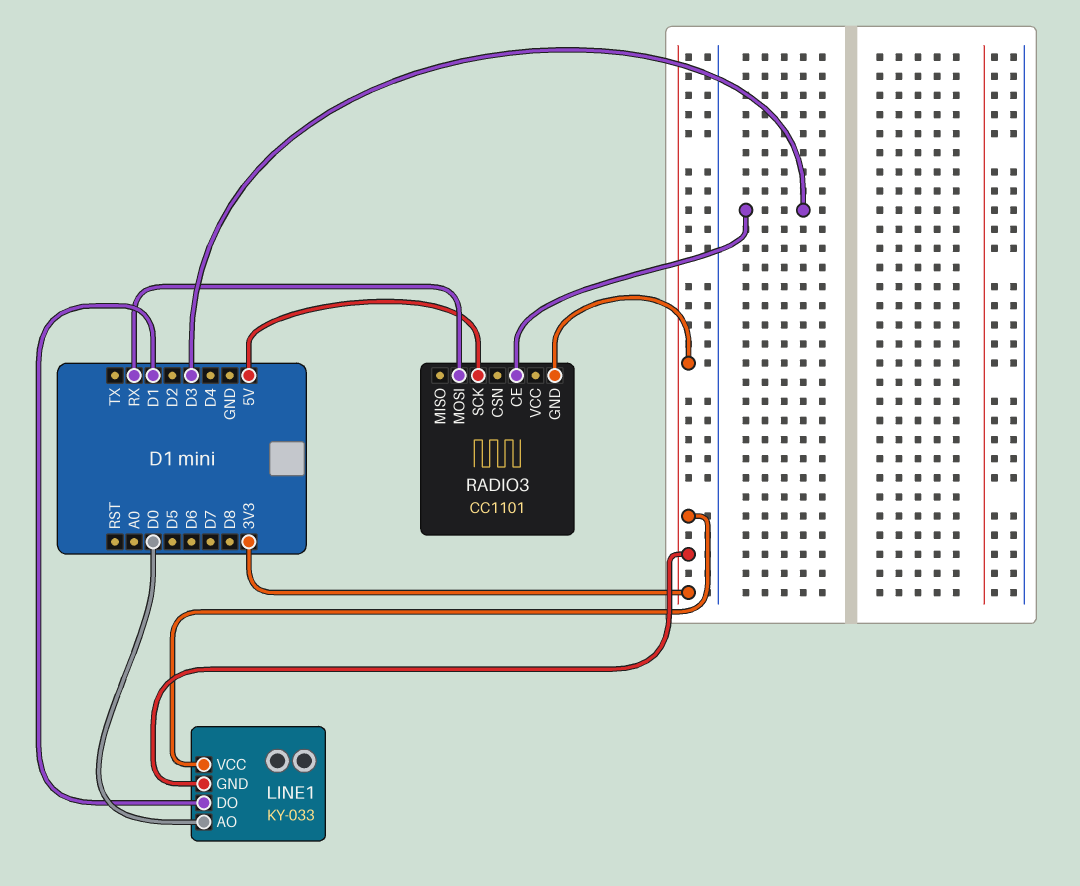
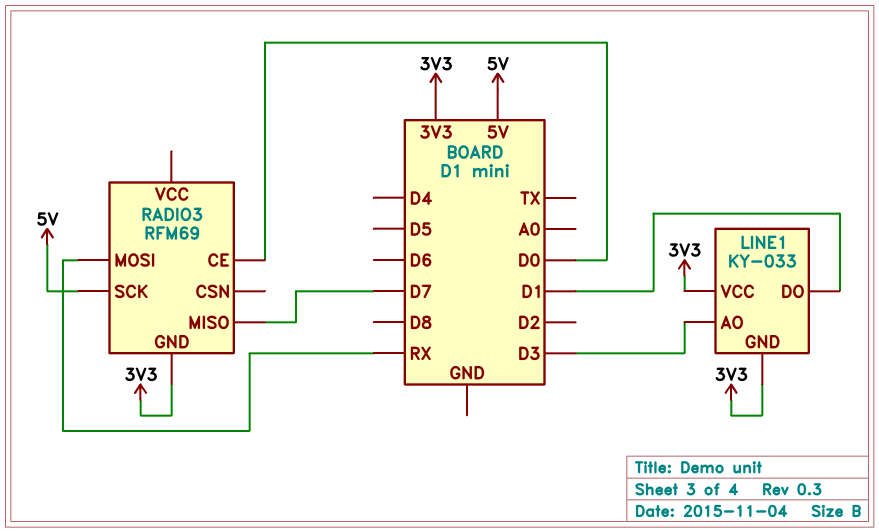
LINE1 pin AO: D0 -> D3
RADIO3: CC1101 -> RFM69
RADIO3 pin CE: D3 -> D0
RADIO3 pin MISO: none -> D7

